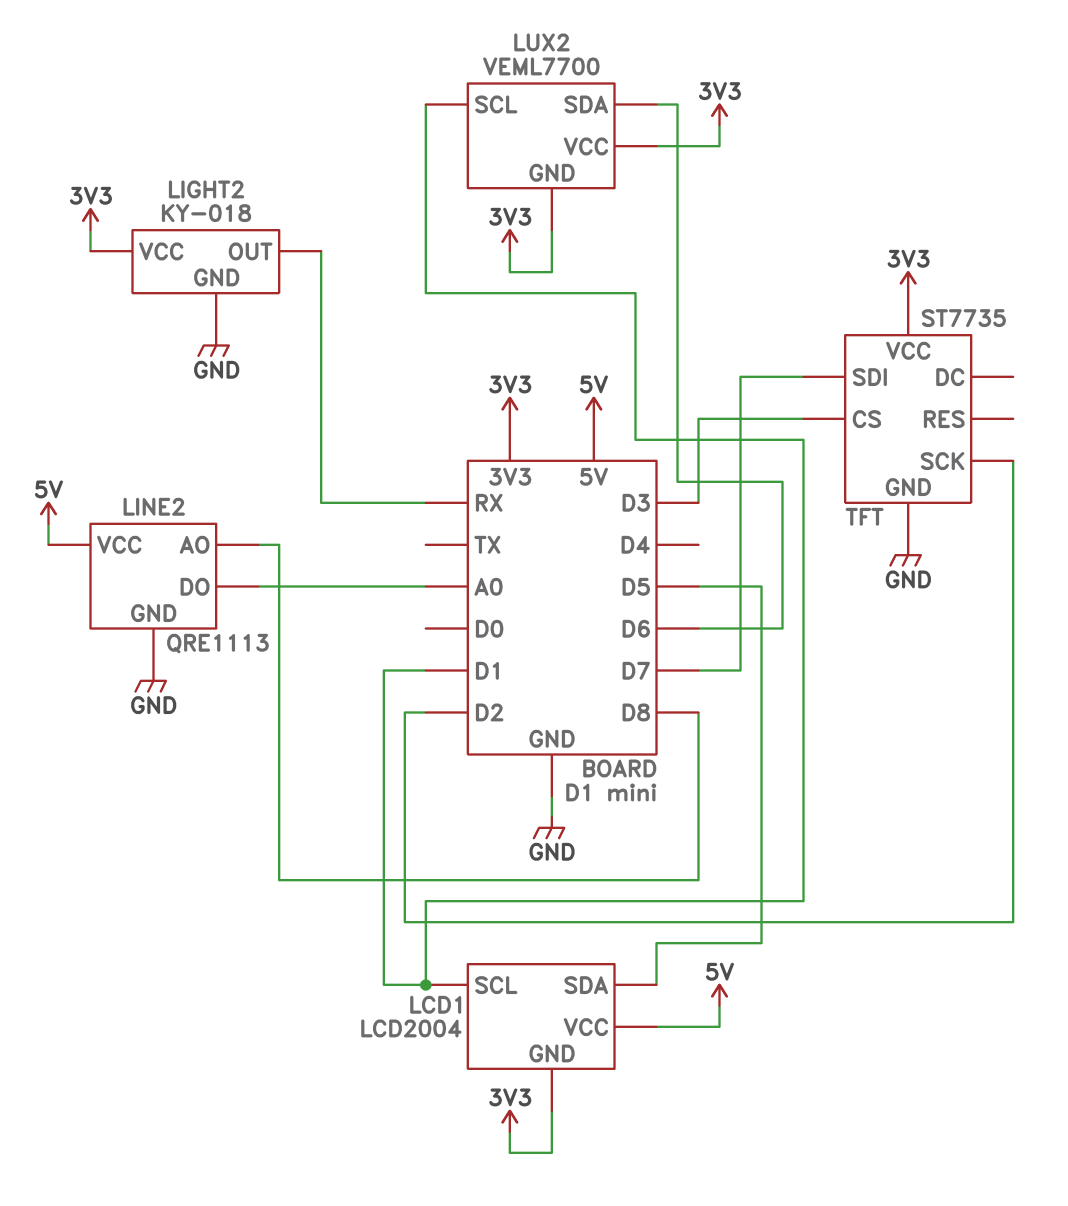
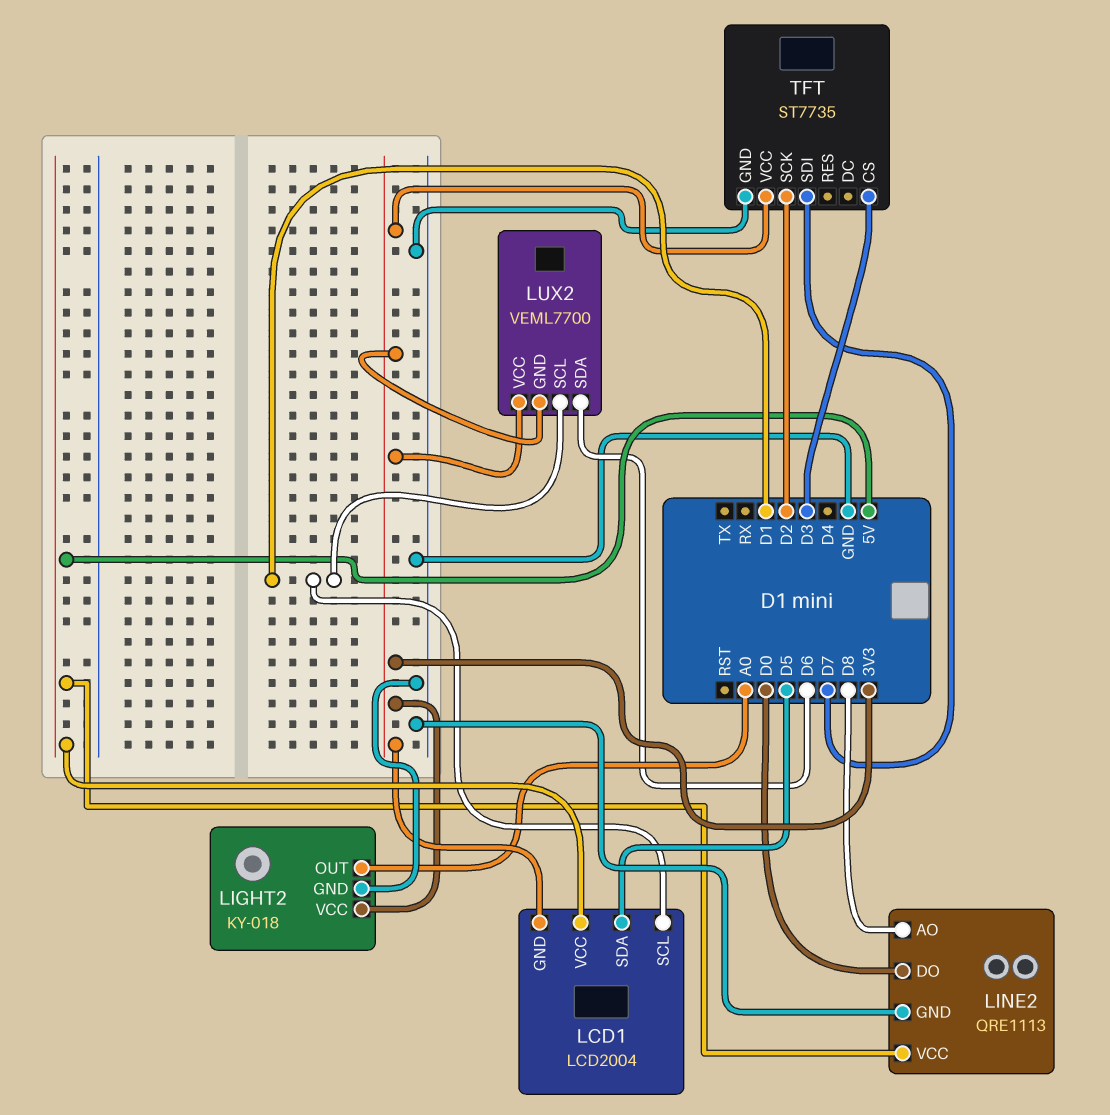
LIGHT2 pin OUT: RX -> A0
LINE2 pin DO: A0 -> D0

